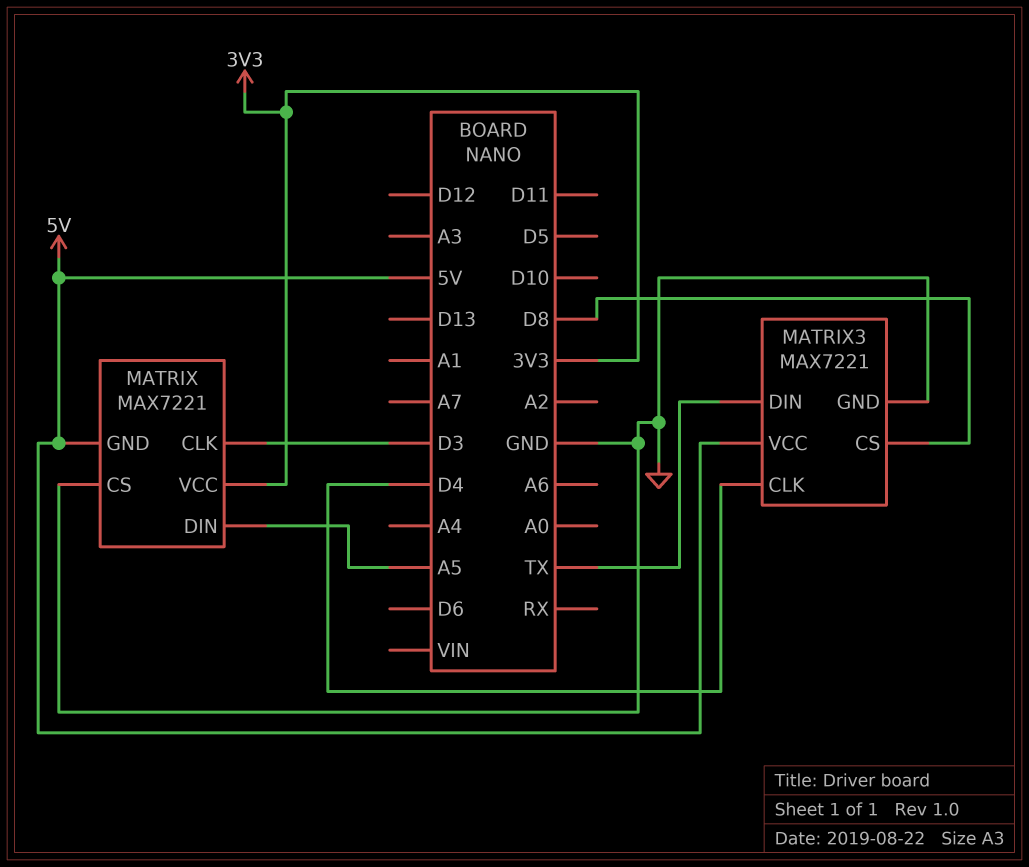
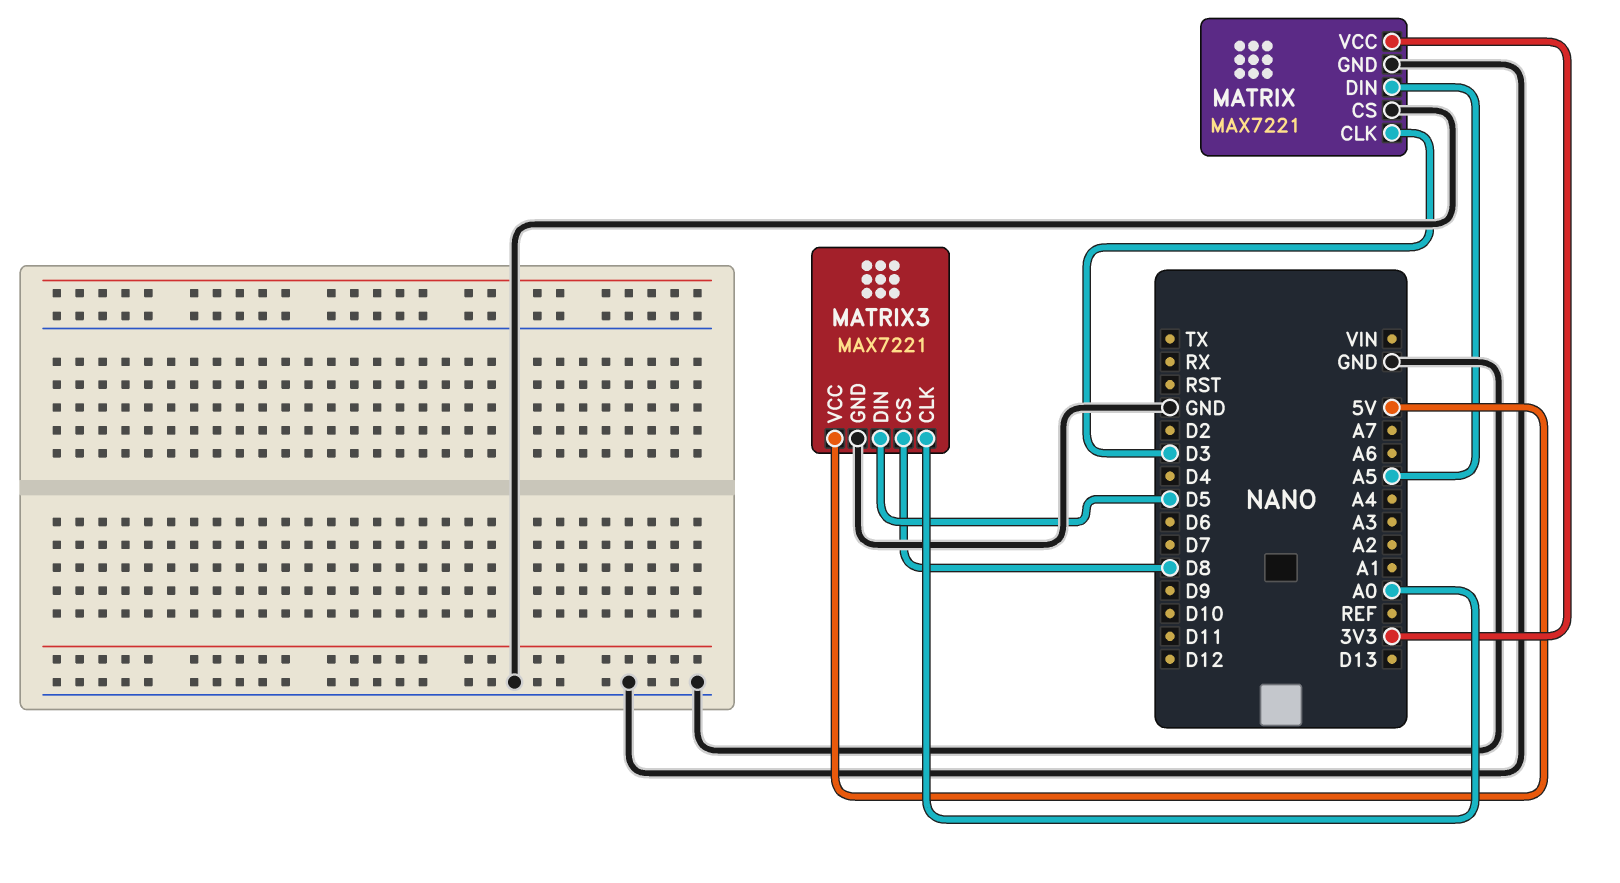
MATRIX pin GND: 5V -> GND
MATRIX3 pin CLK: D4 -> A0
MATRIX3 pin DIN: TX -> D5

